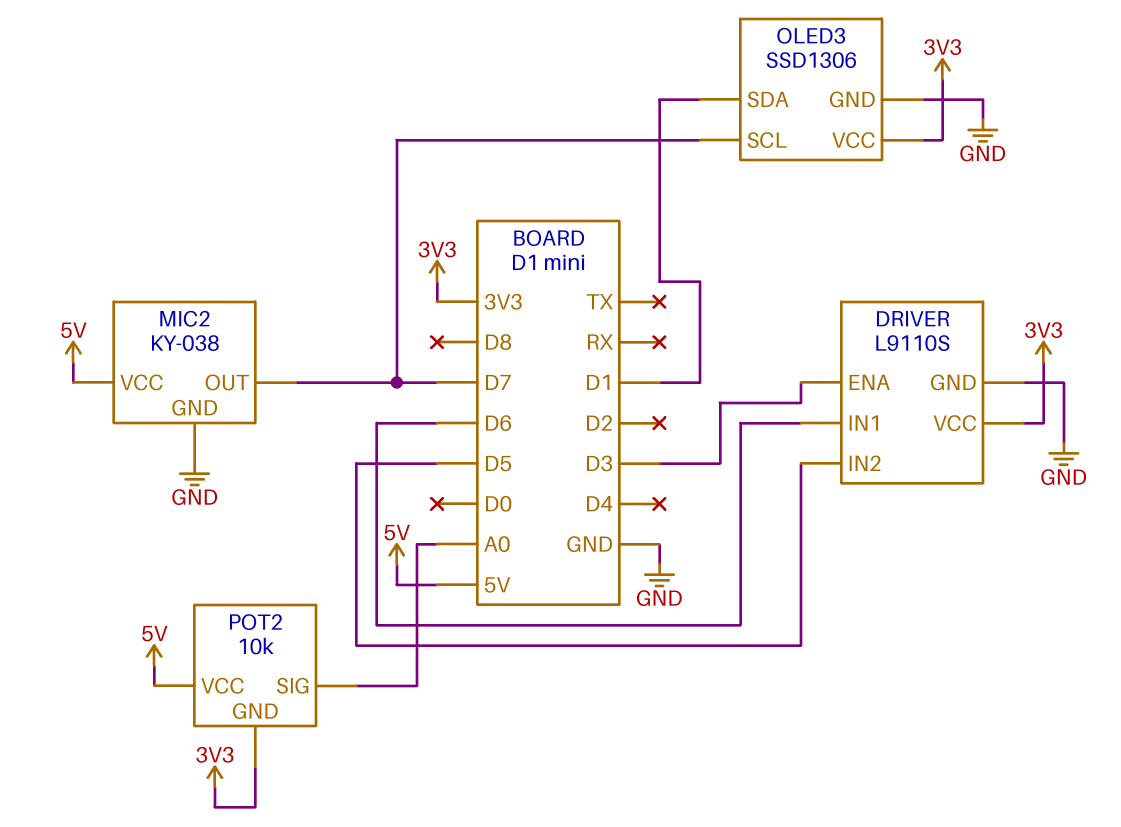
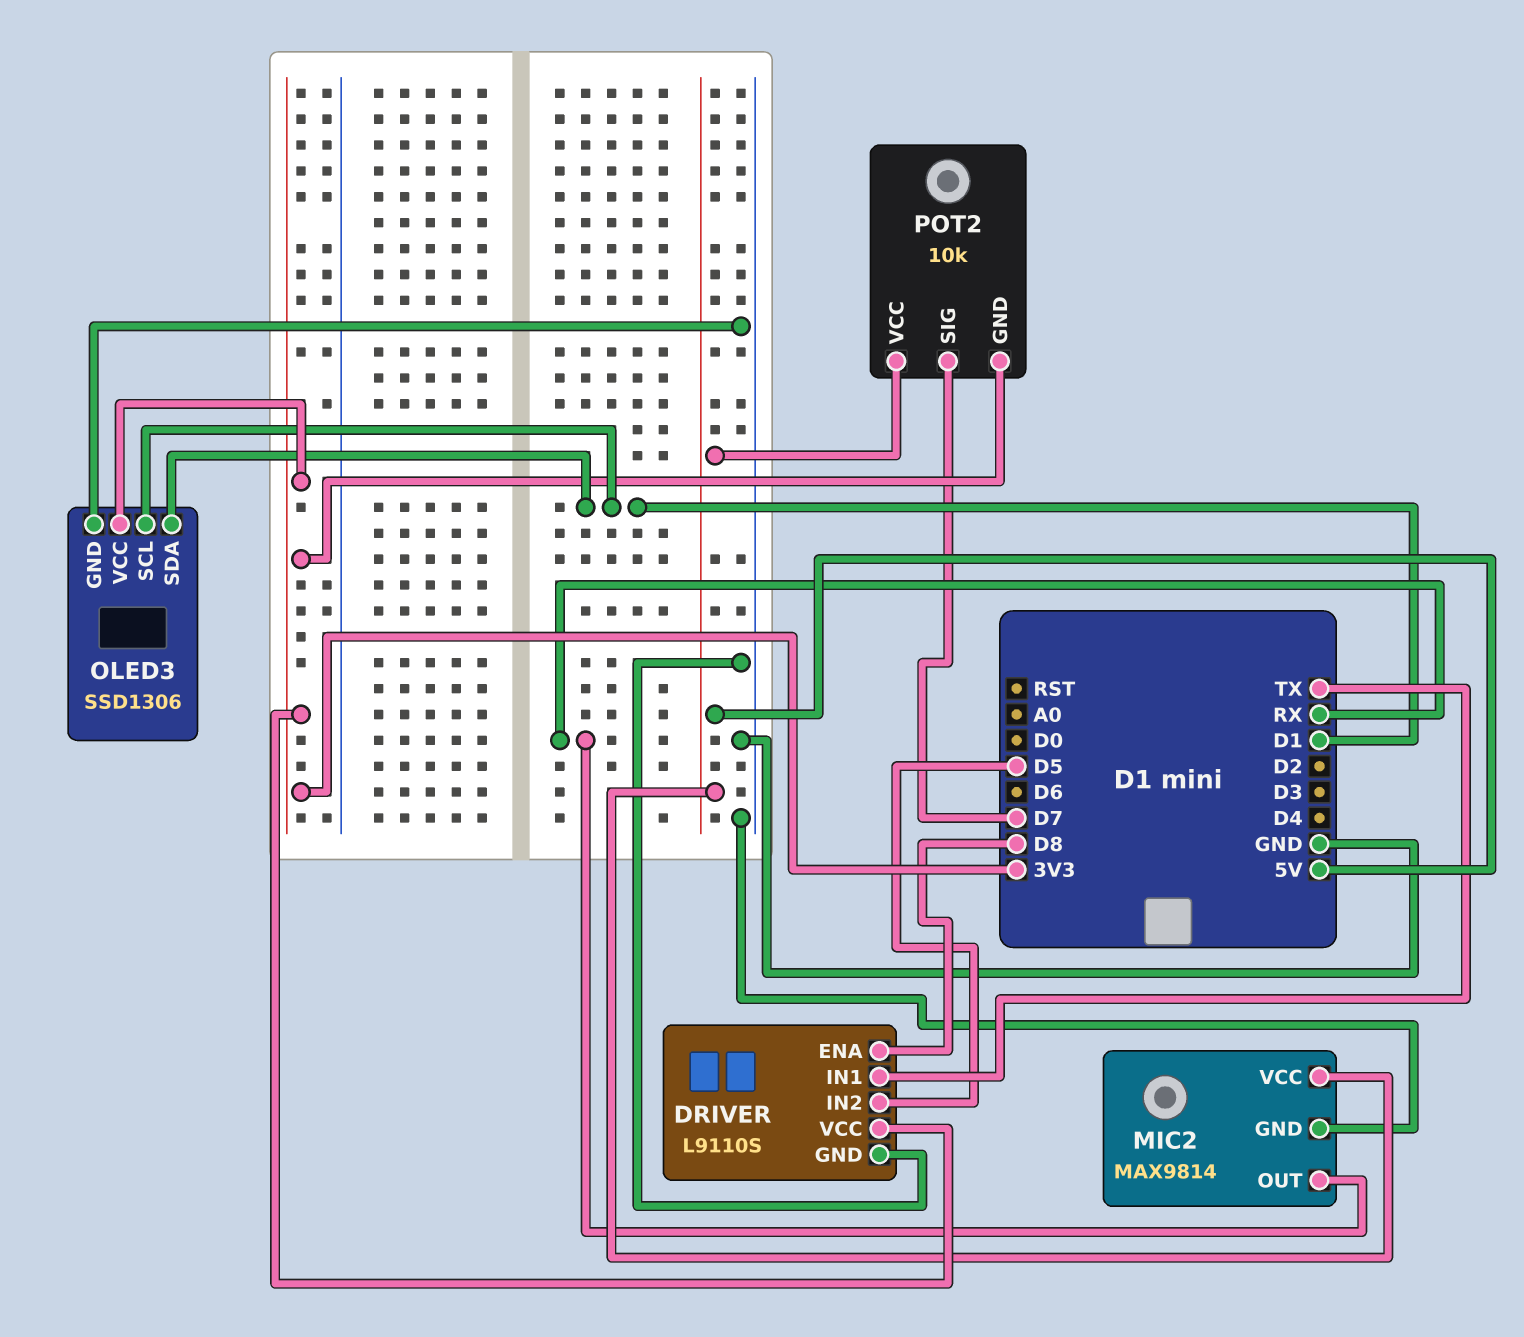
DRIVER pin ENA: D3 -> D8
DRIVER pin IN1: D6 -> TX
MIC2: KY-038 -> MAX9814
MIC2 pin OUT: D7 -> RX
OLED3 pin SCL: D7 -> D1
POT2 pin SIG: A0 -> D7

